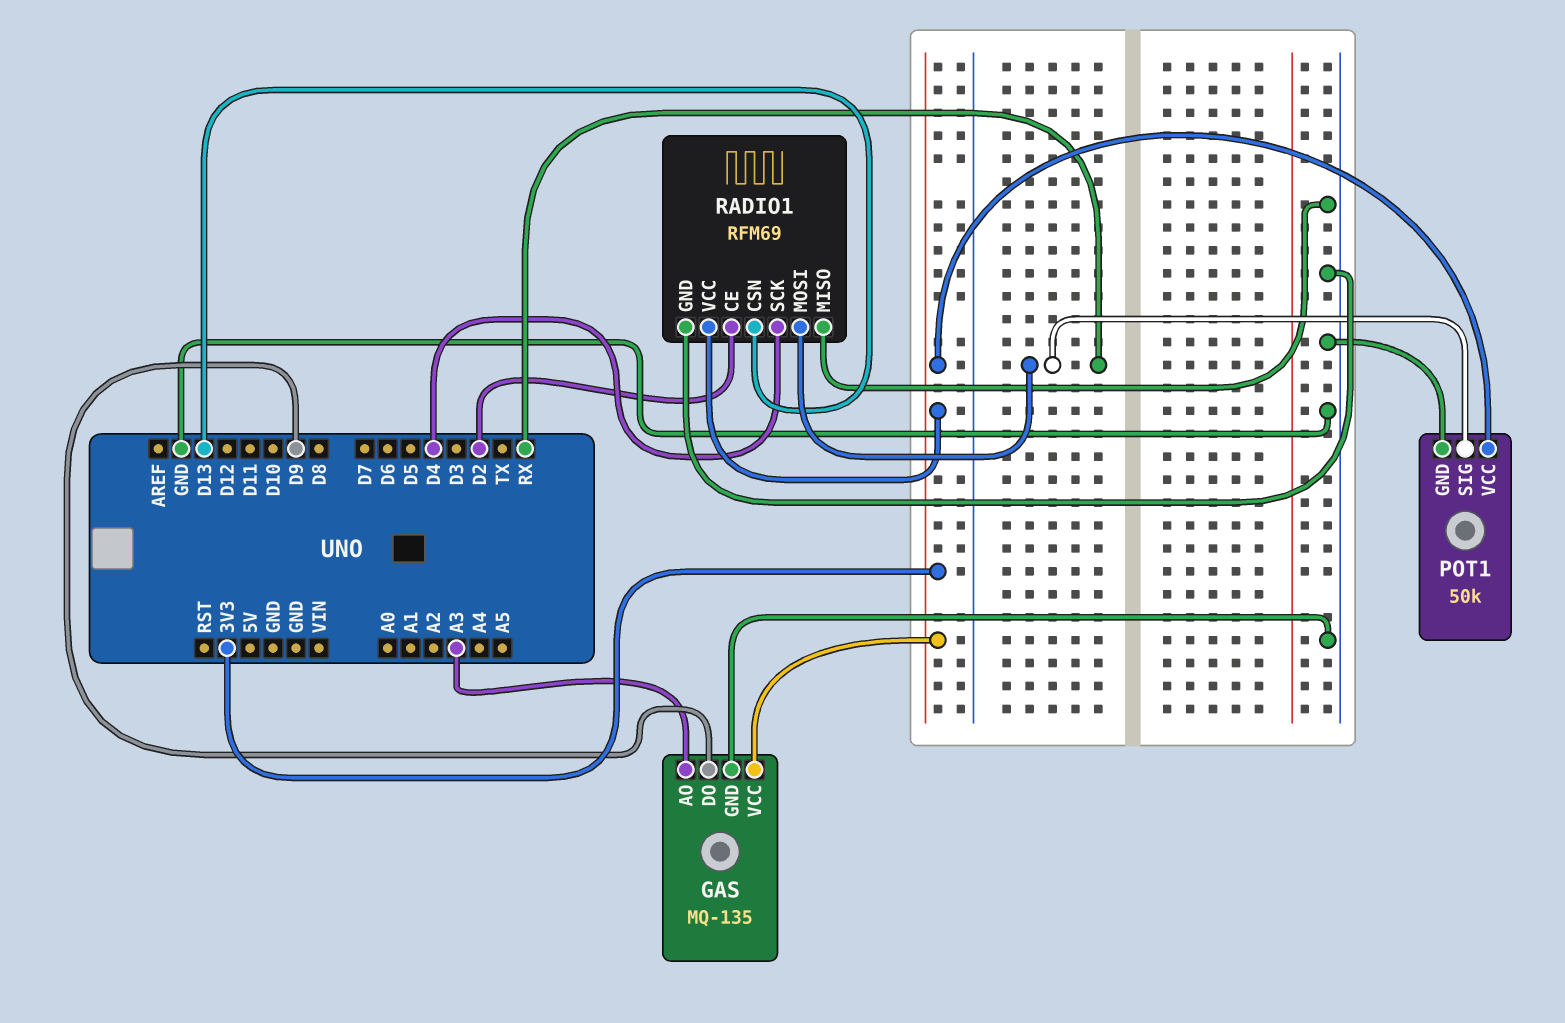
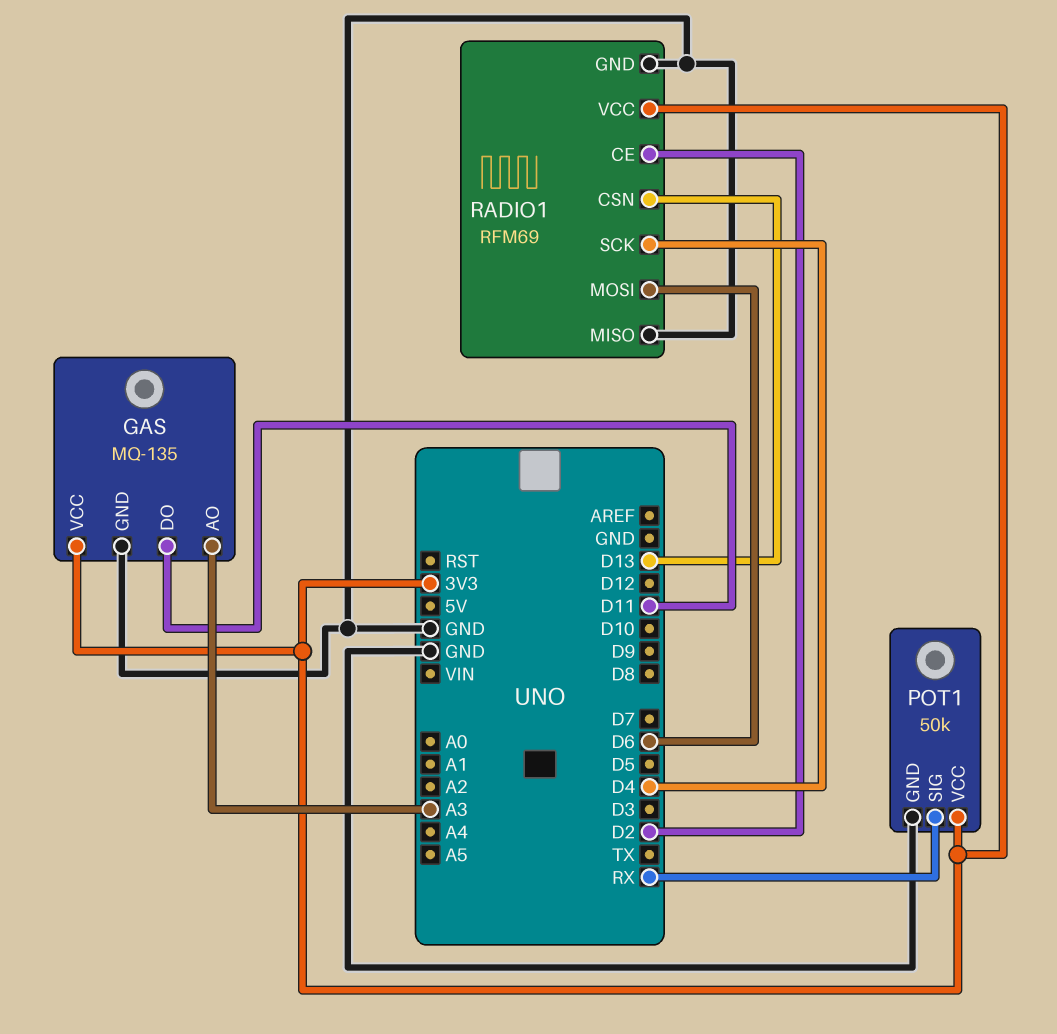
GAS pin DO: D9 -> D11
RADIO1 pin MOSI: RX -> D6

